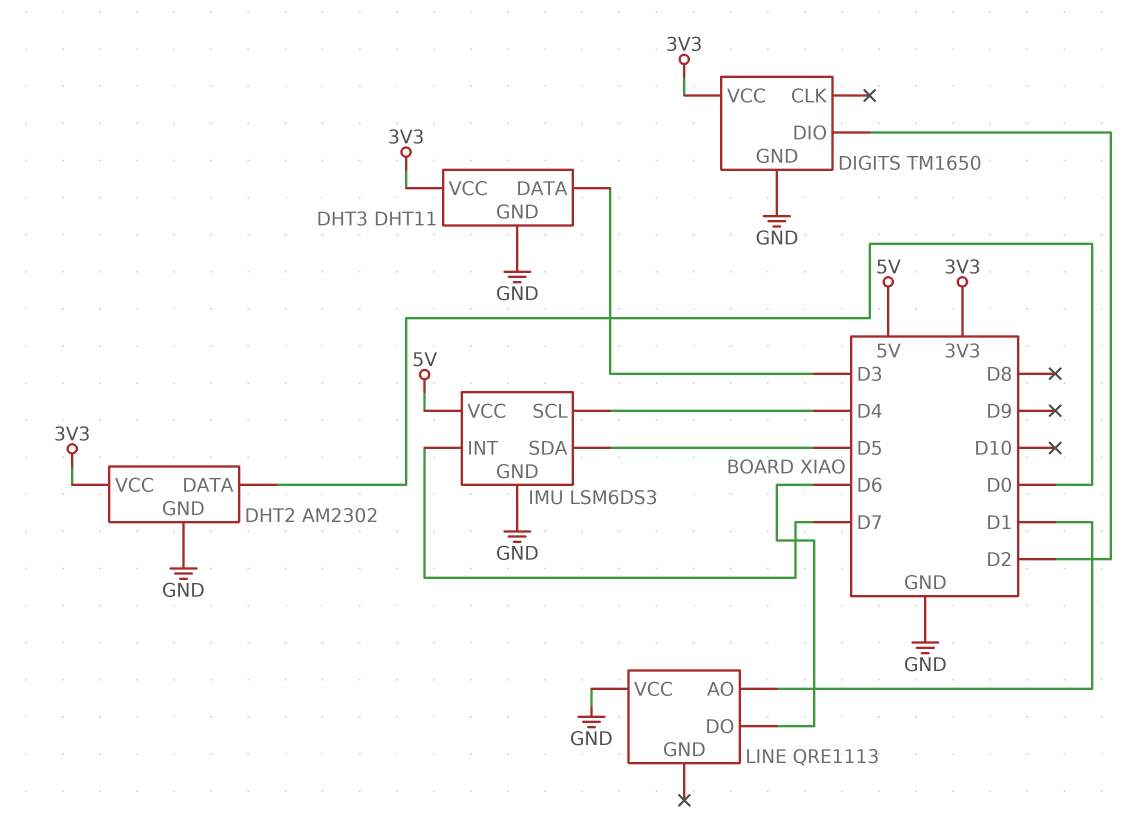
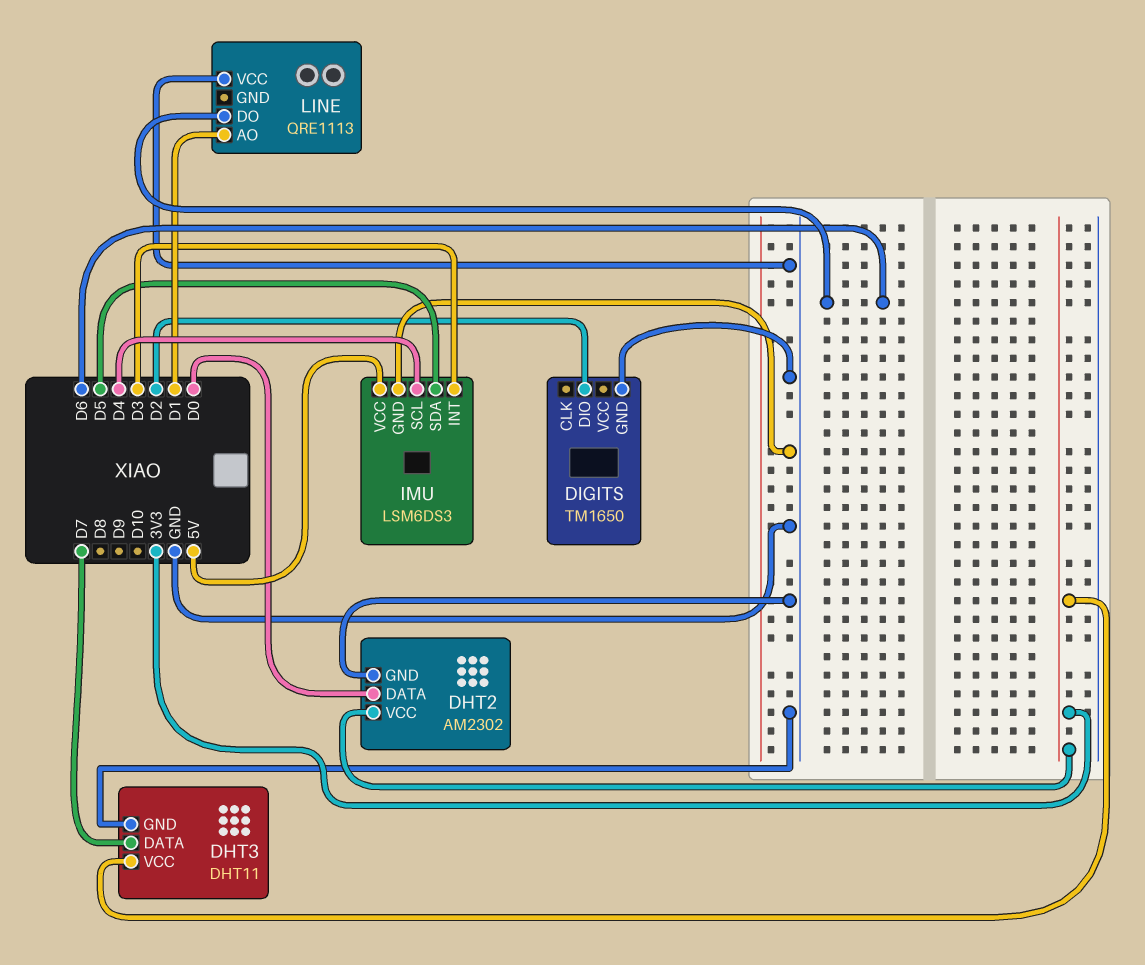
DHT3 pin DATA: D3 -> D7
DIGITS pin VCC: 3V3 -> none
IMU pin INT: D7 -> D3

